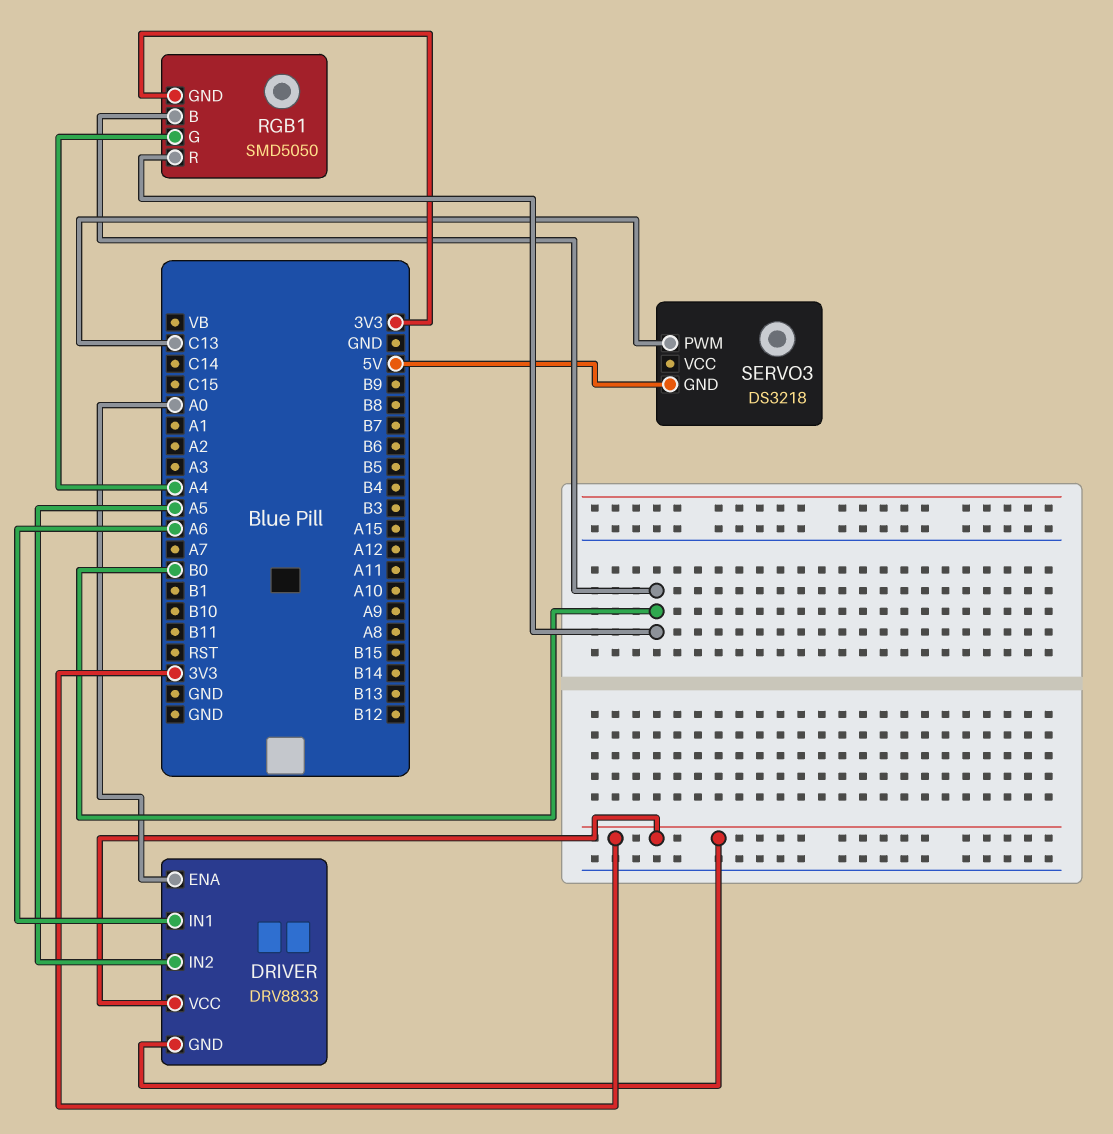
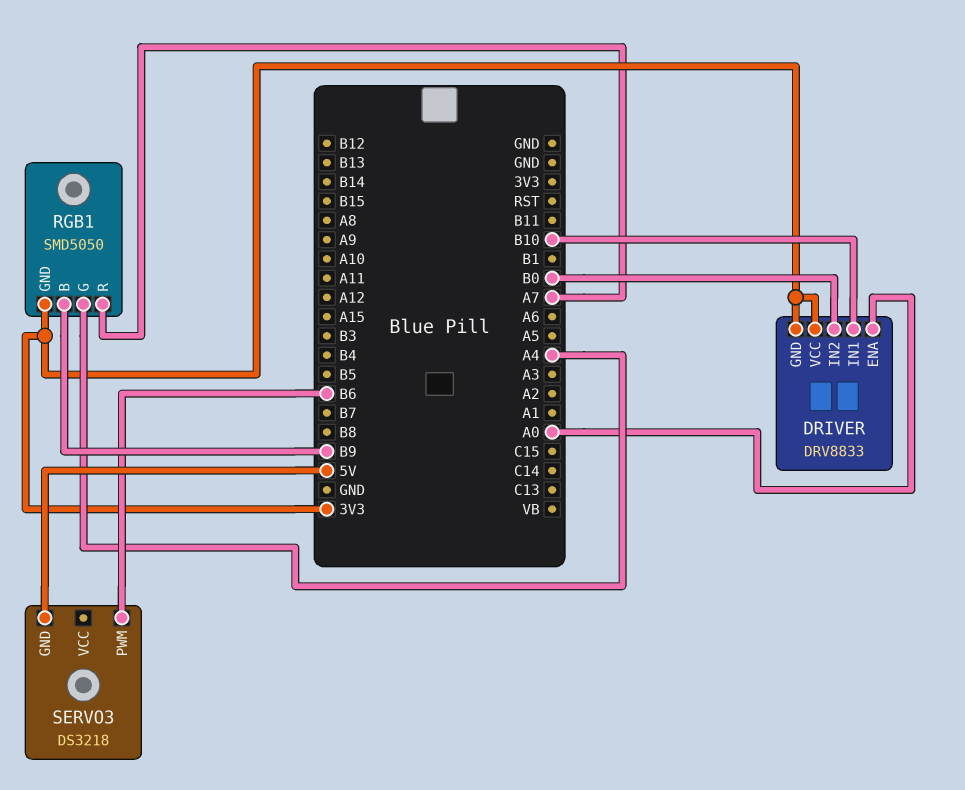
DRIVER pin IN1: A6 -> B10
DRIVER pin IN2: A5 -> B0
RGB1 pin B: B0 -> B9
RGB1 pin R: B0 -> A7
SERVO3 pin PWM: C13 -> B6

